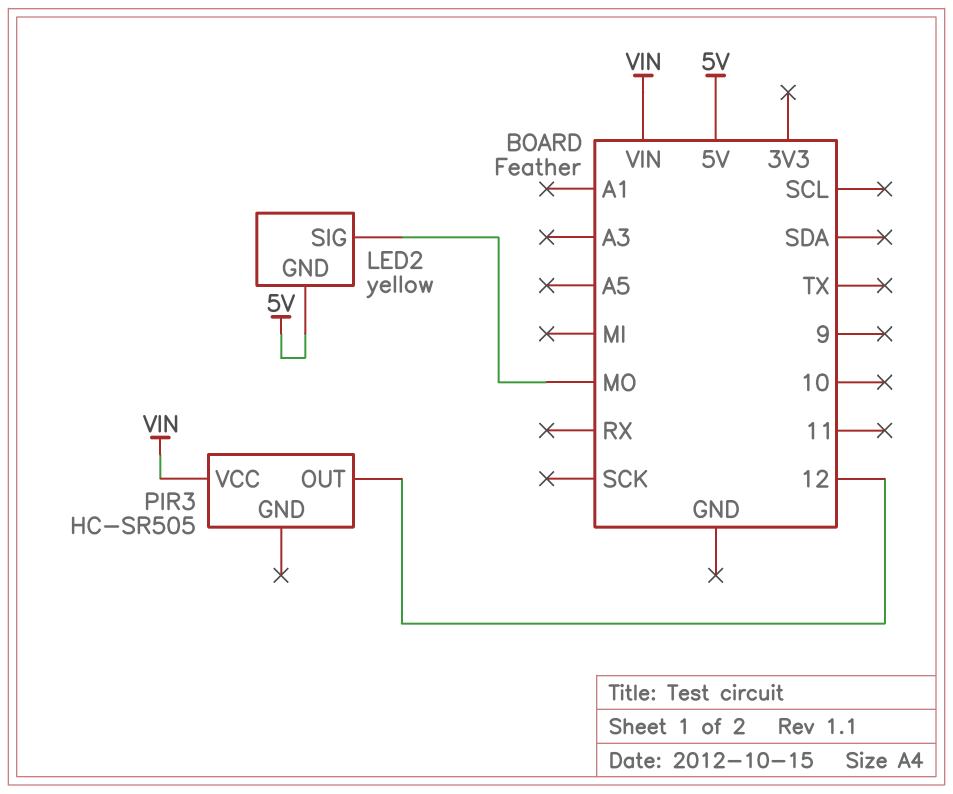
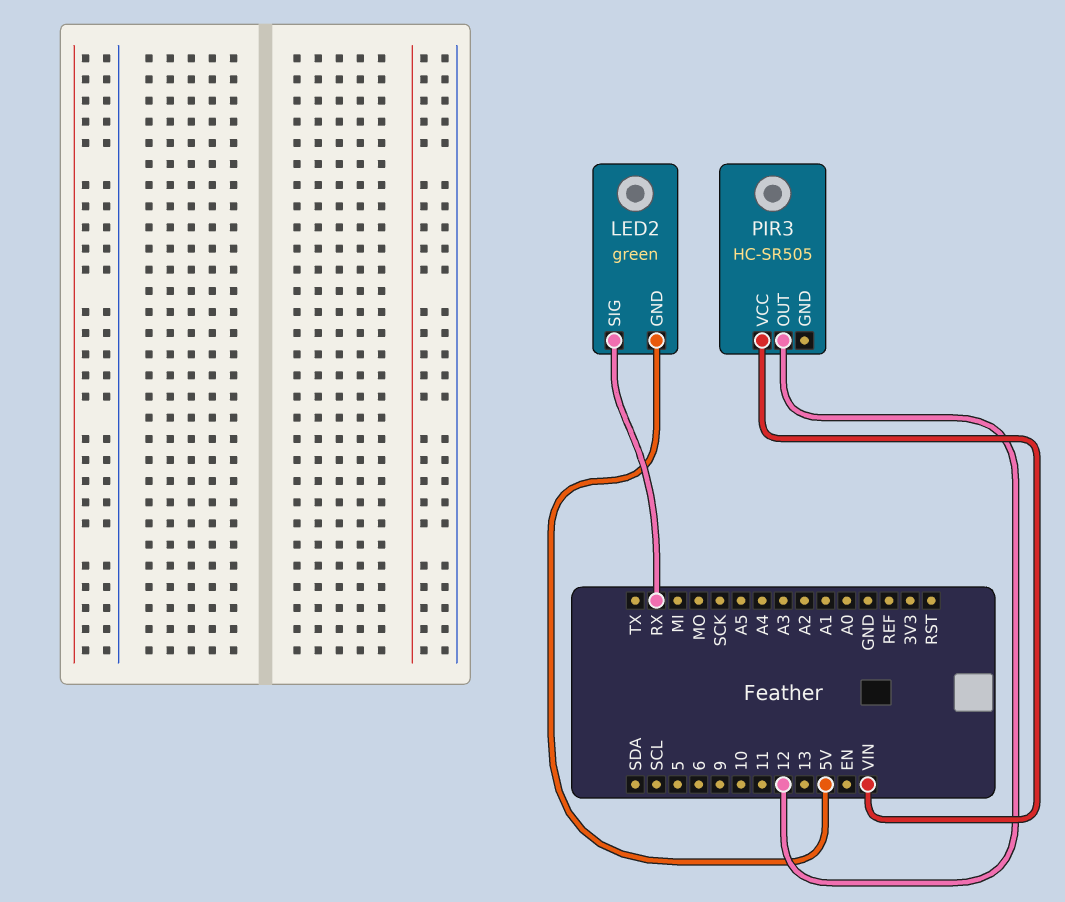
LED2: yellow -> green
LED2 pin SIG: MO -> RX

